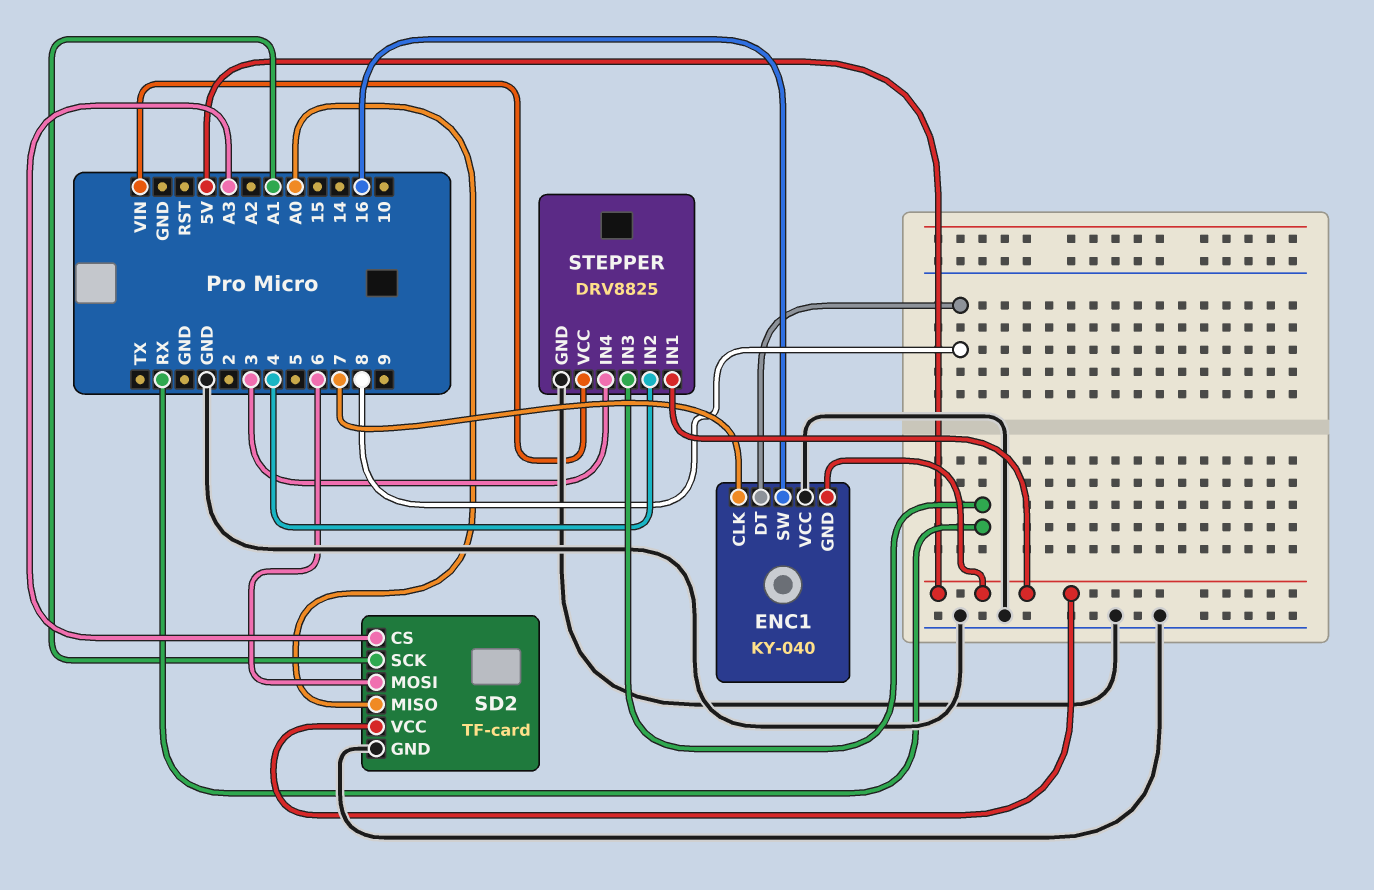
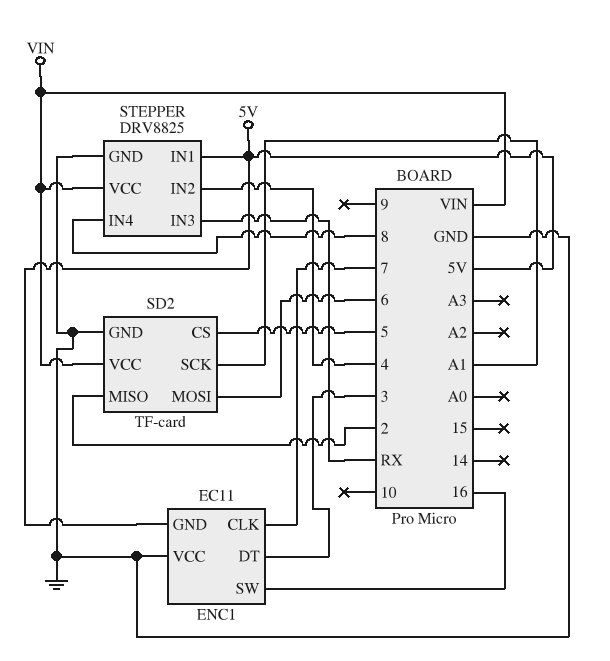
ENC1: KY-040 -> EC11
ENC1 pin DT: 8 -> 3
SD2 pin CS: A3 -> 5
SD2 pin MISO: A0 -> 2
SD2 pin VCC: 5V -> VIN
STEPPER pin IN4: 3 -> 8

